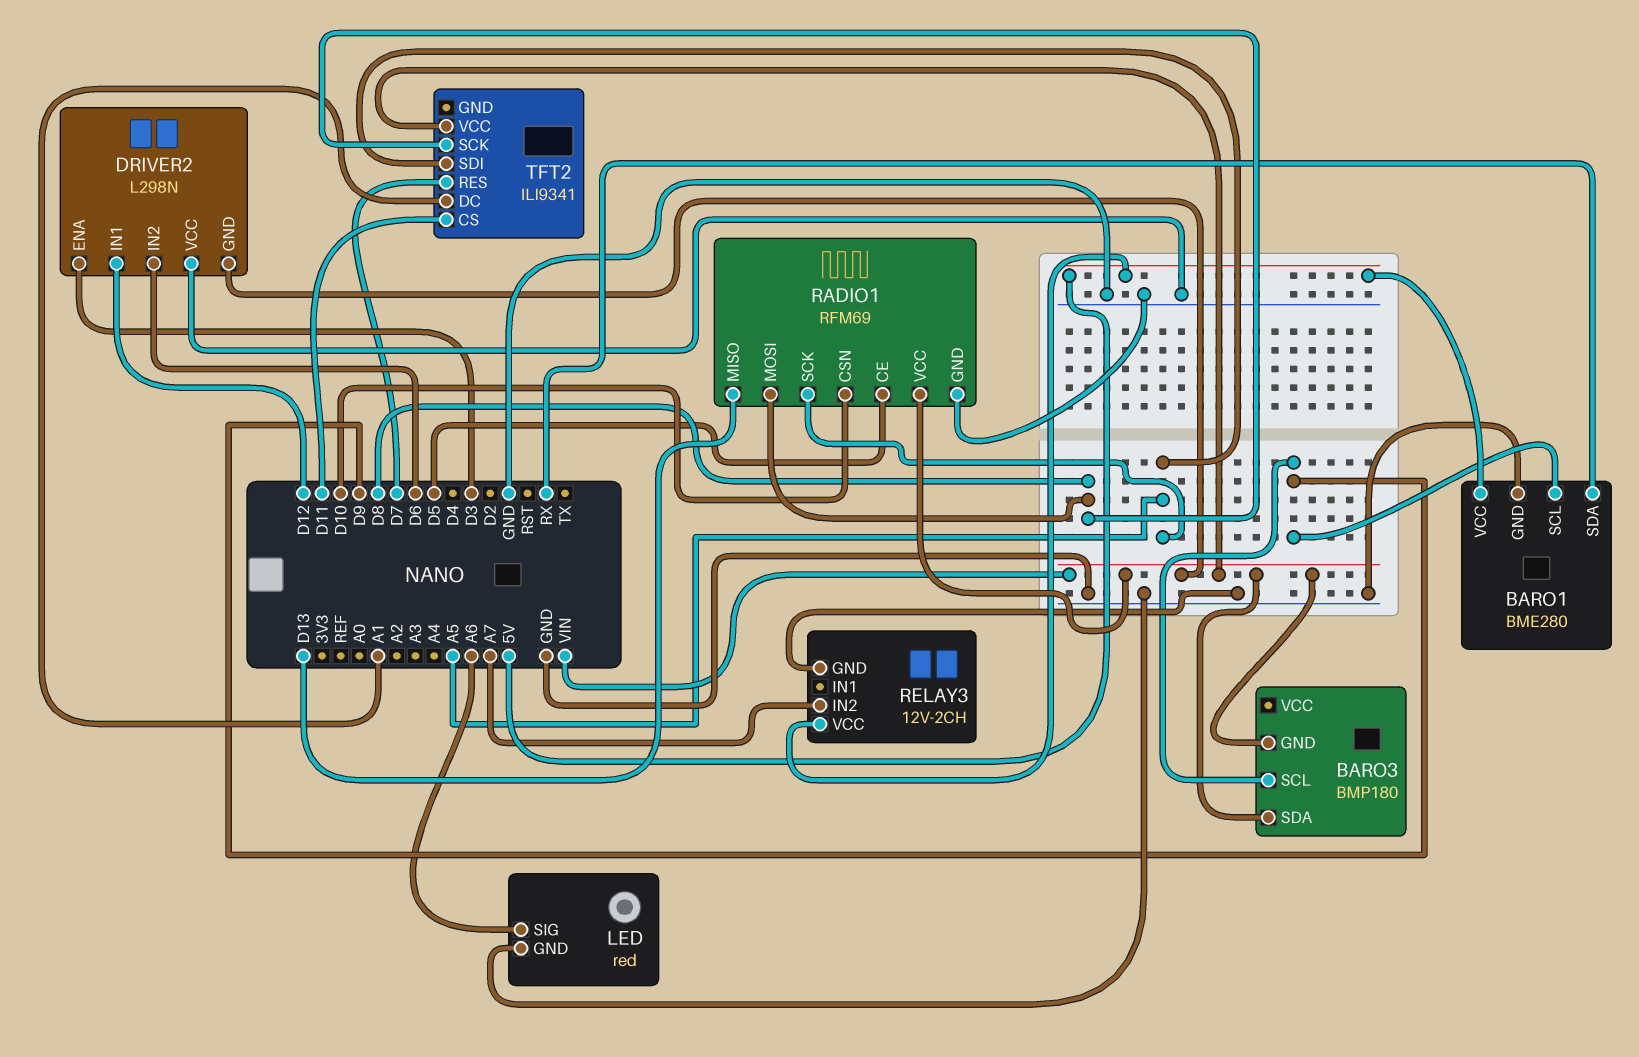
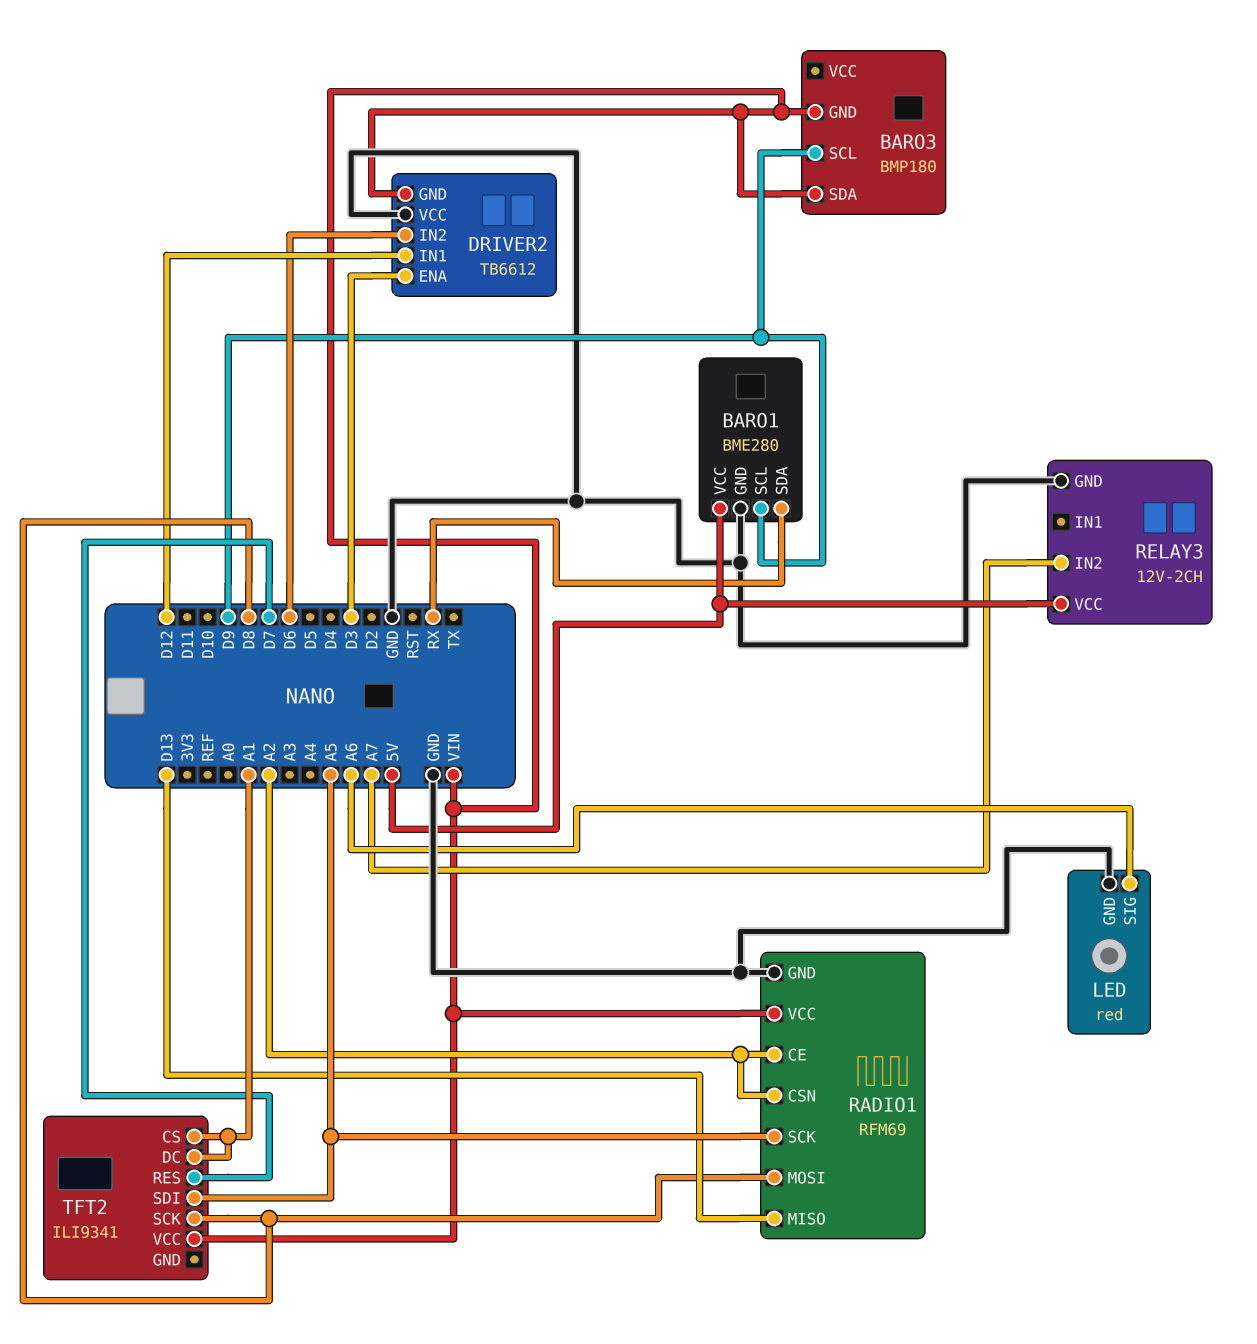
DRIVER2: L298N -> TB6612
RADIO1 pin CE: D5 -> A2
RADIO1 pin CSN: D10 -> A2
TFT2 pin CS: D11 -> A1

